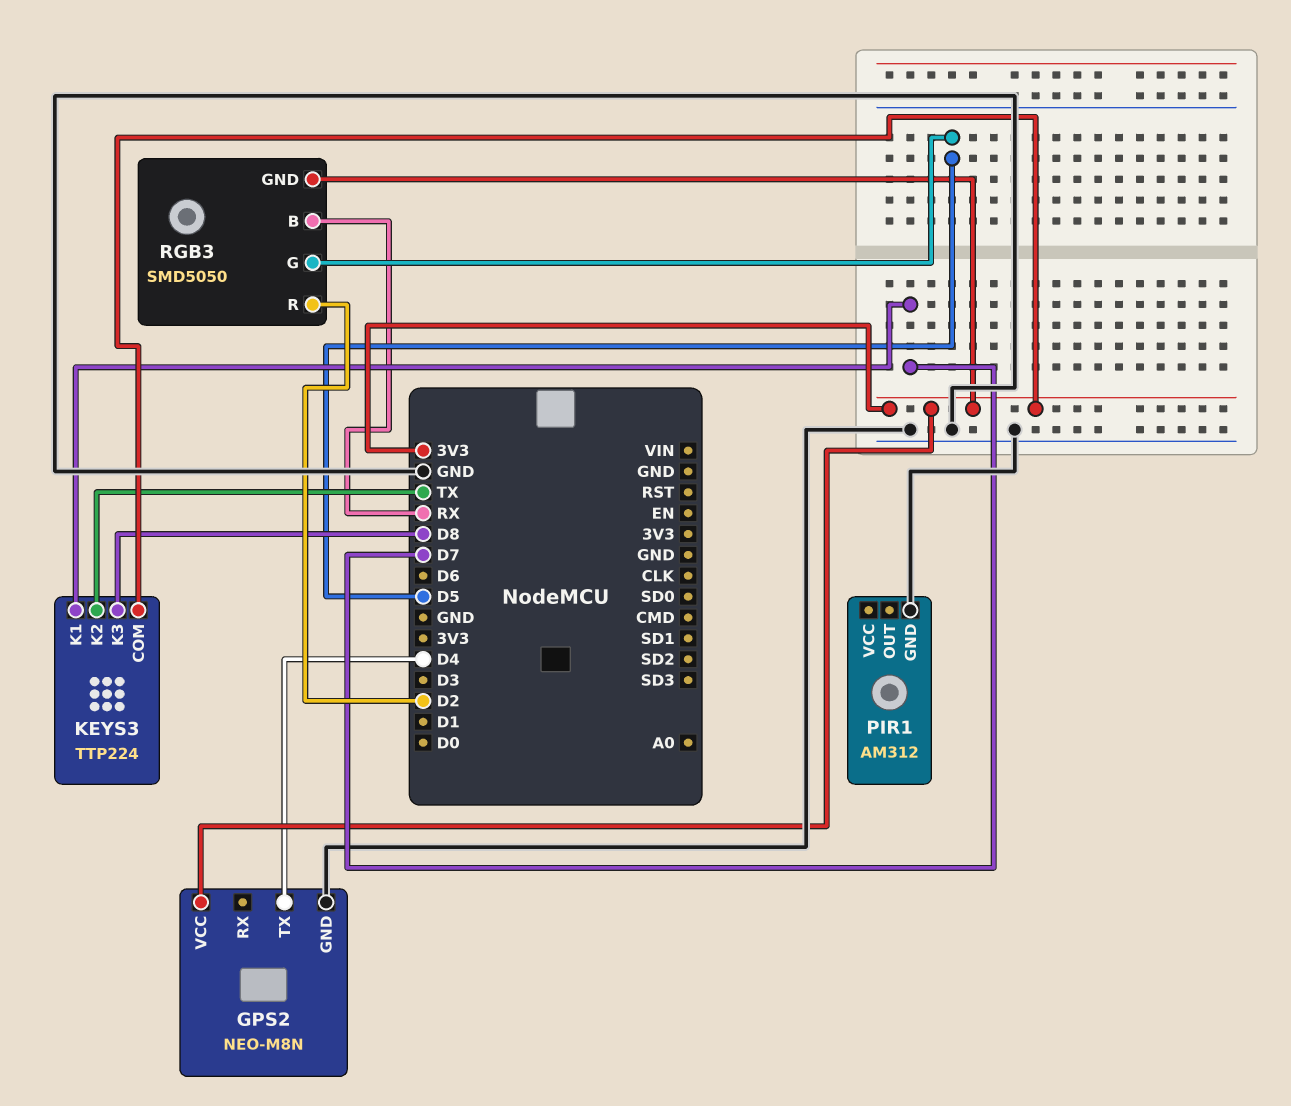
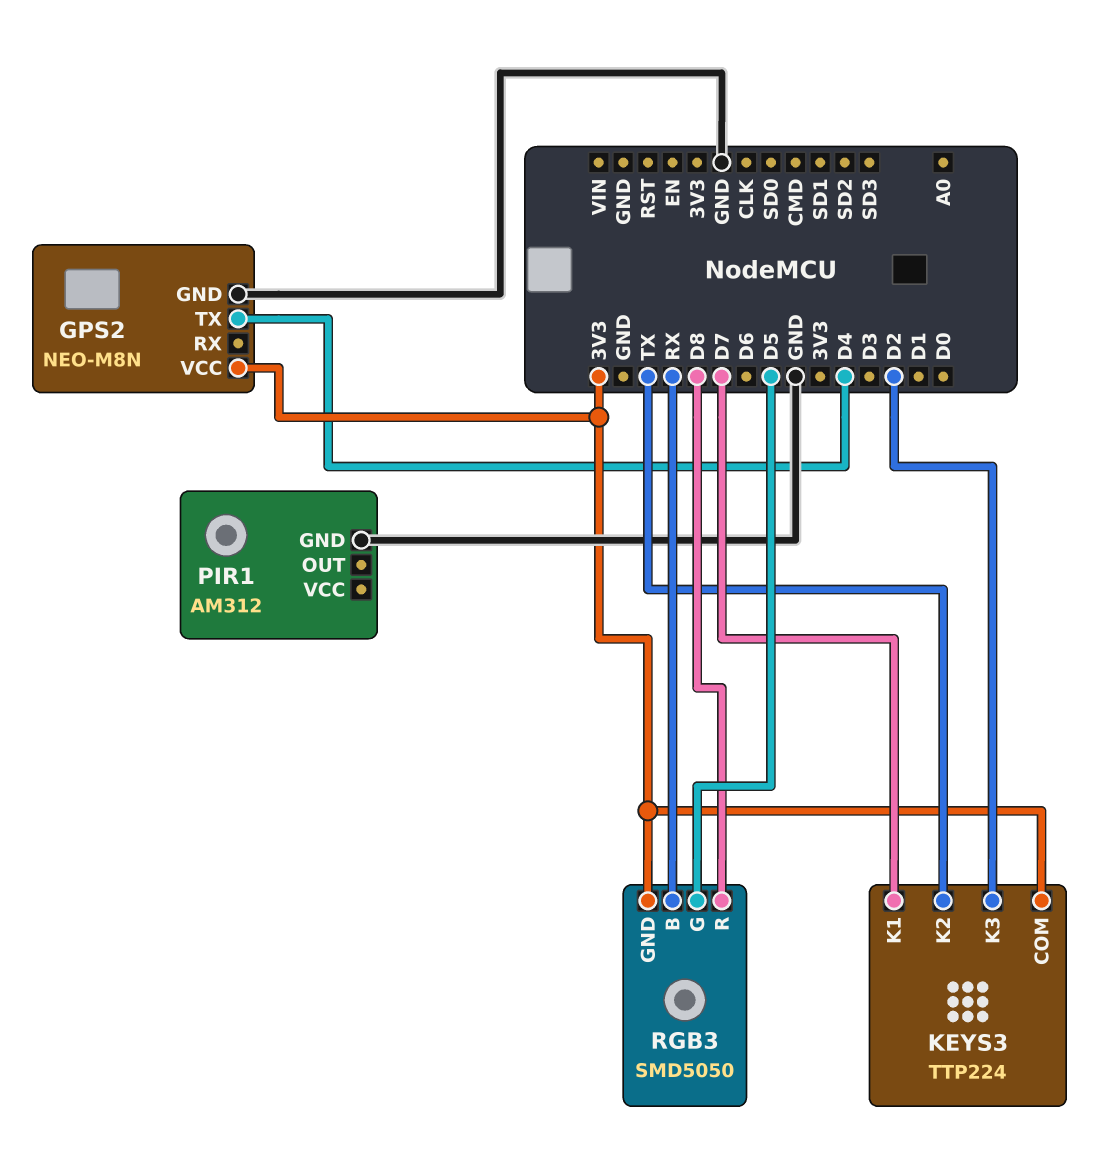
KEYS3 pin K3: D8 -> D2
RGB3 pin R: D2 -> D8

